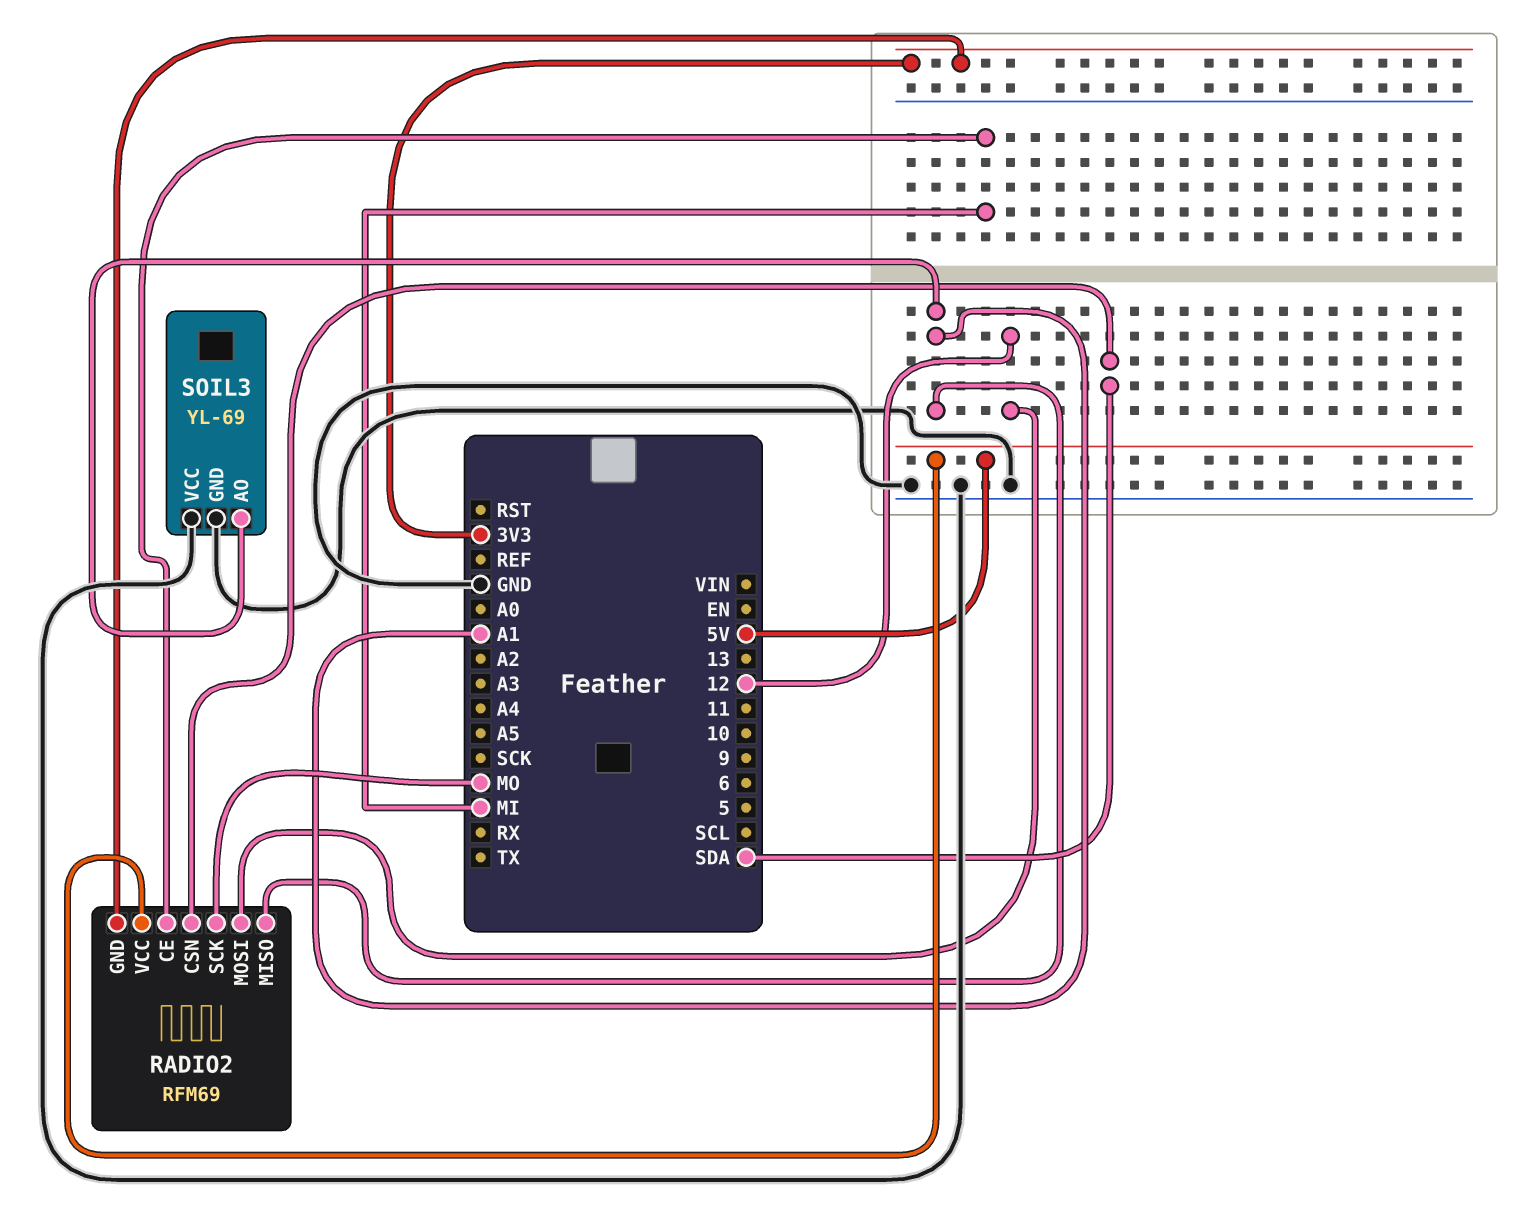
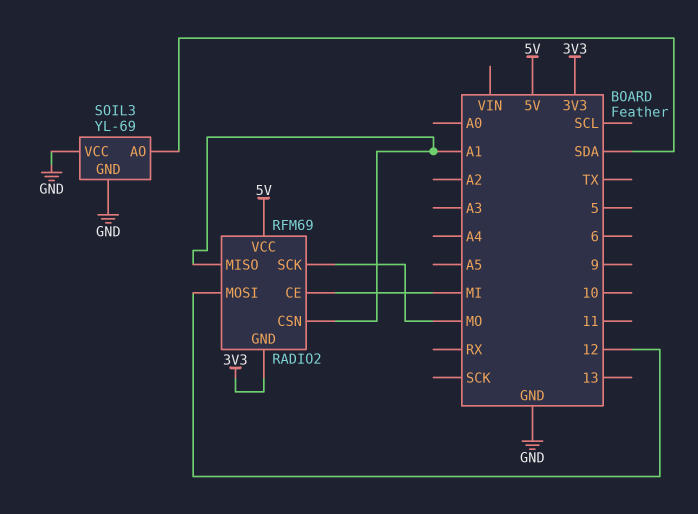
RADIO2 pin CSN: SDA -> A1
SOIL3 pin AO: A1 -> SDA

